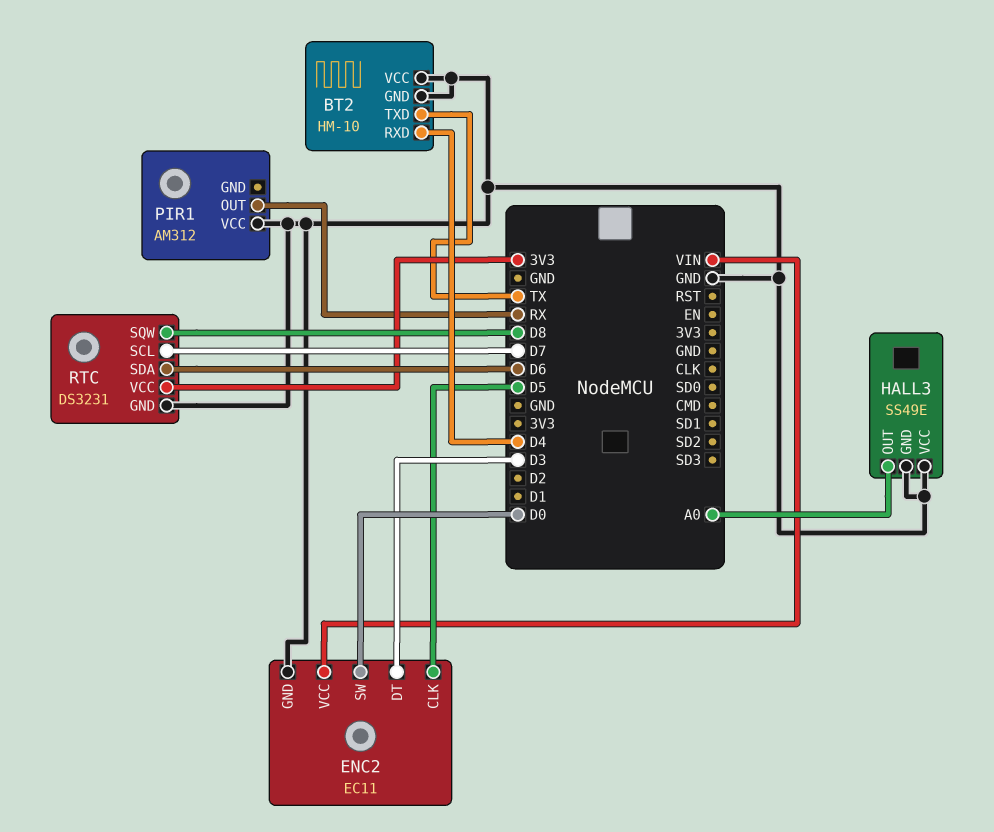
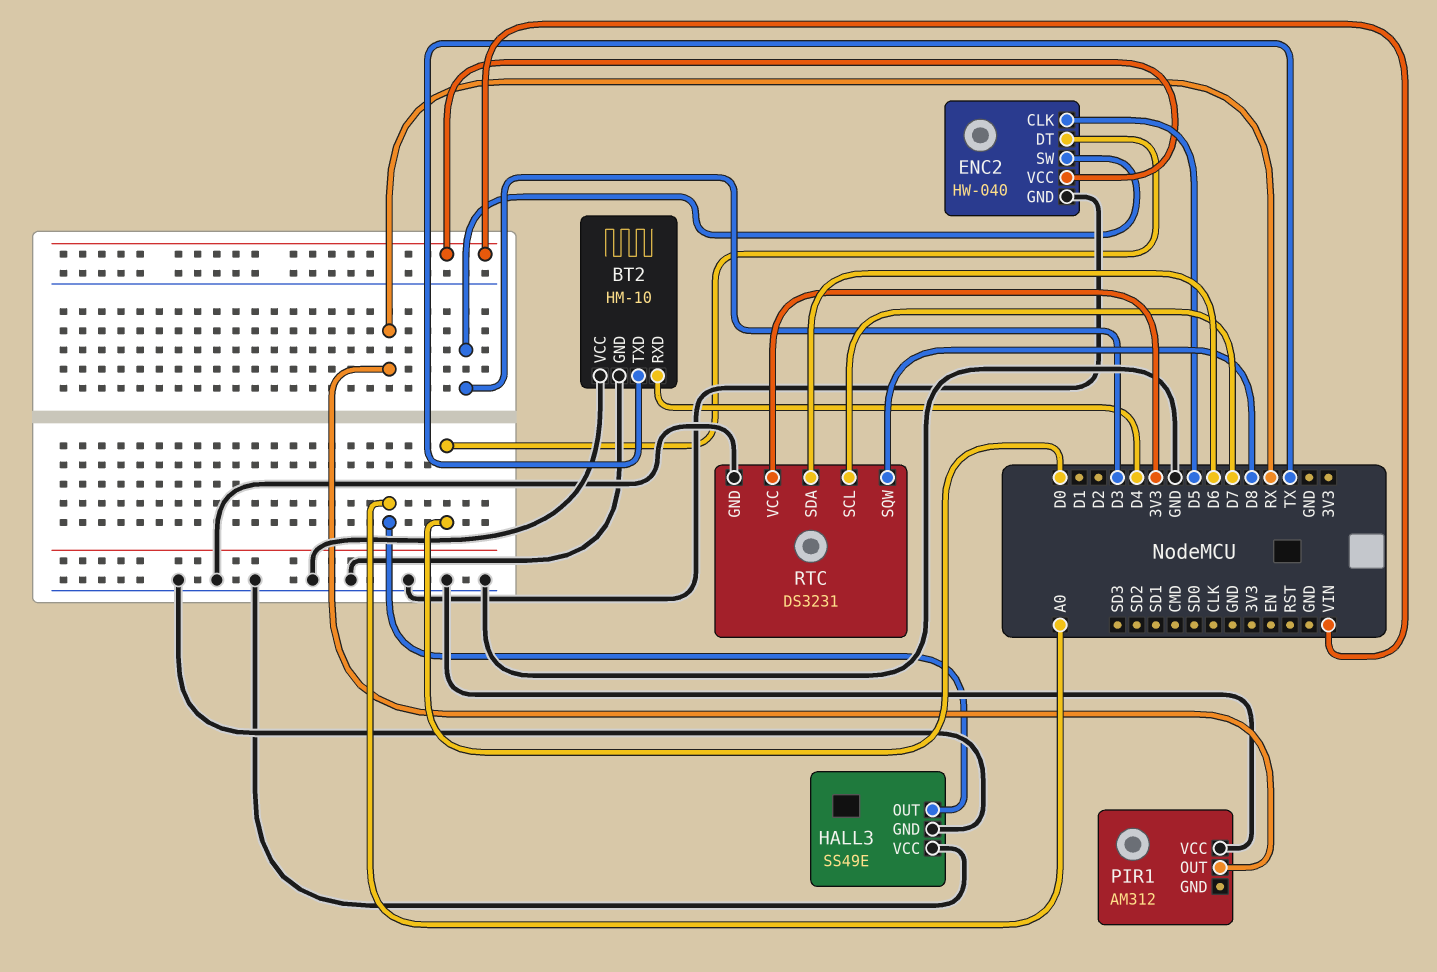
ENC2: EC11 -> HW-040
ENC2 pin DT: D3 -> D0
ENC2 pin SW: D0 -> D3

